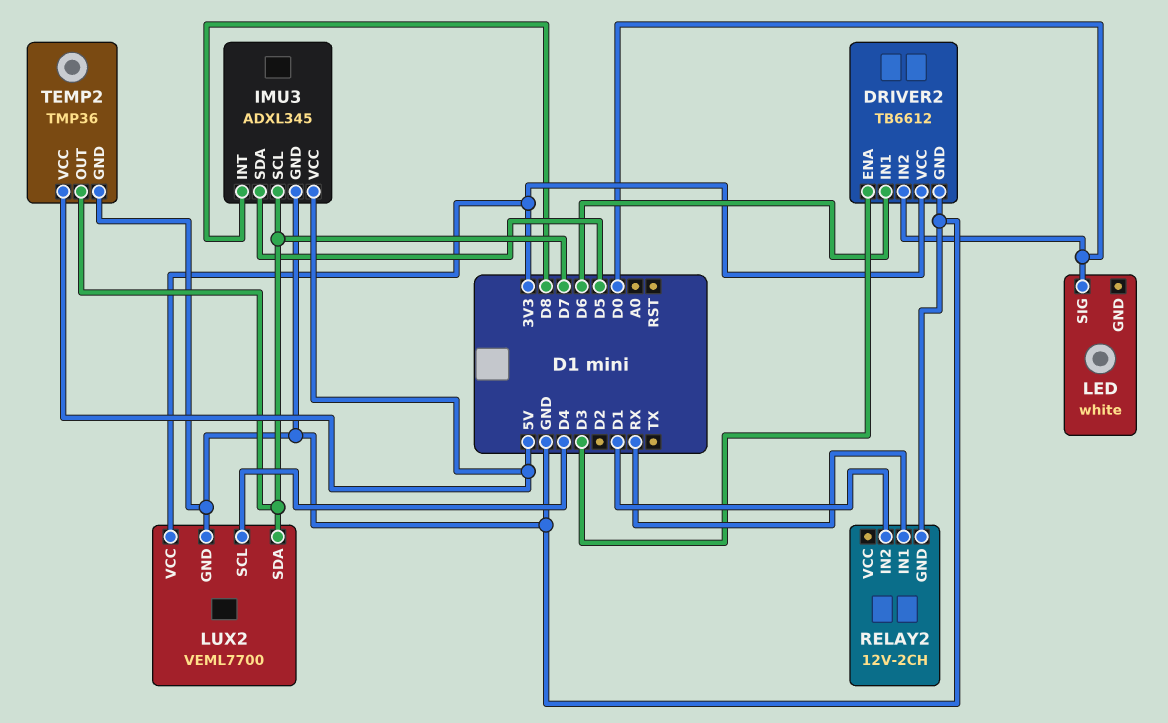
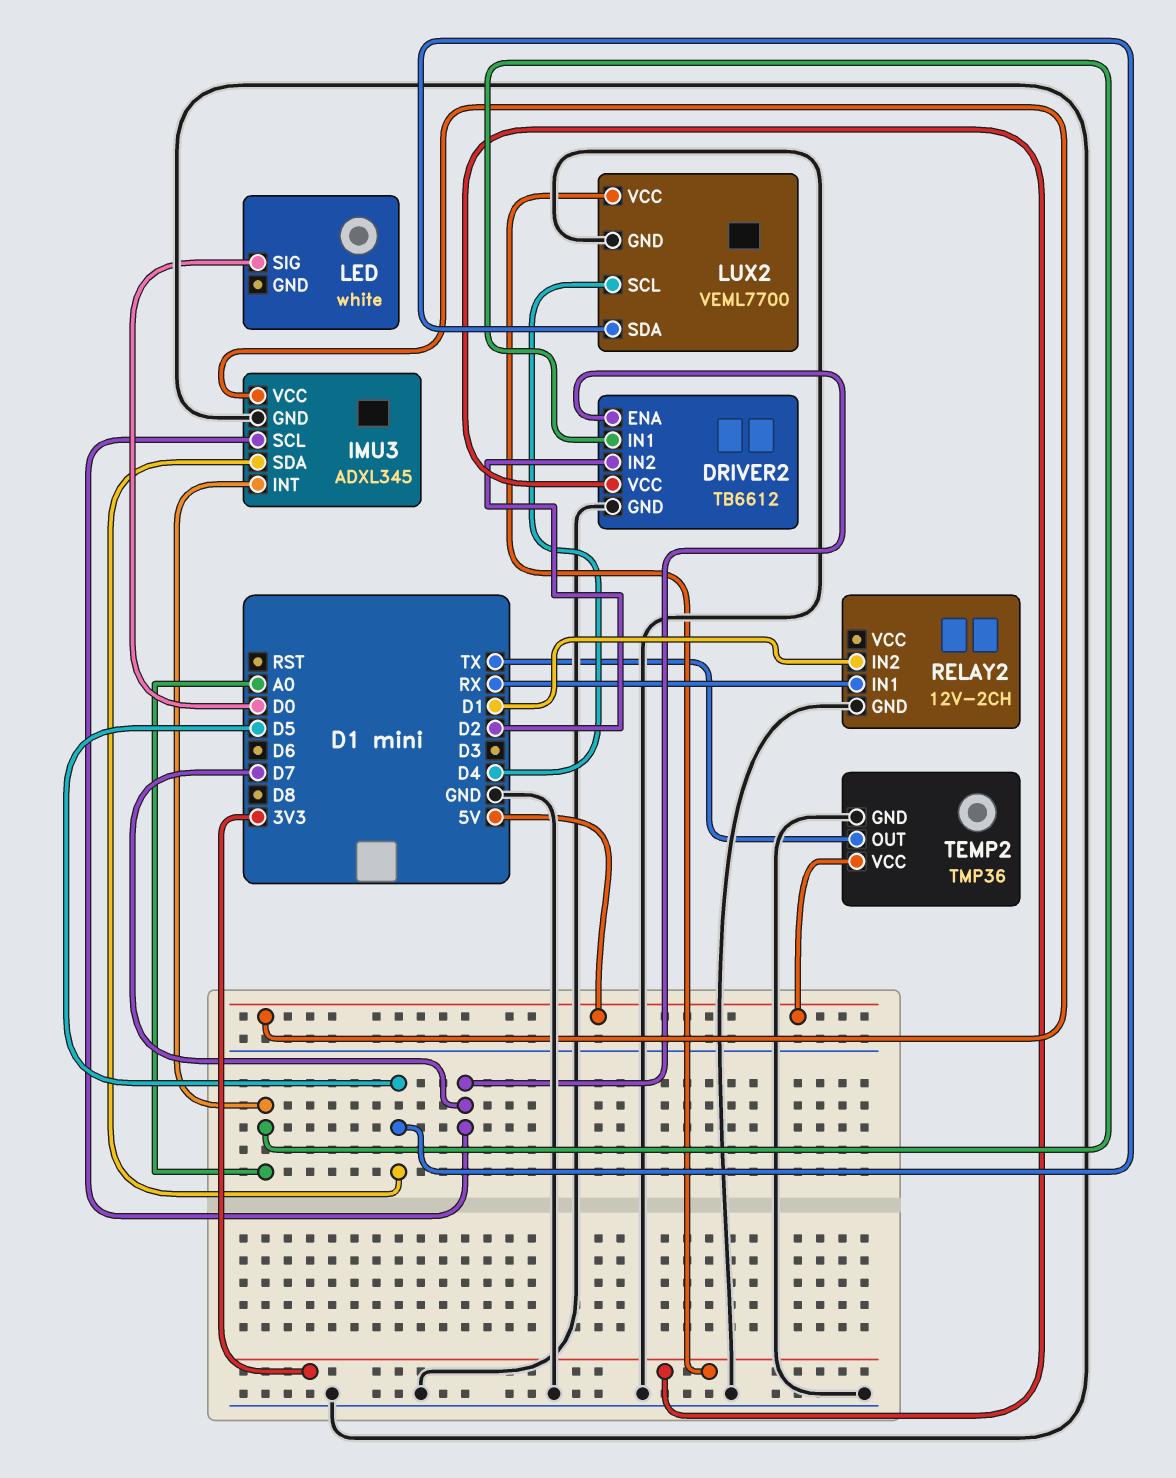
DRIVER2 pin ENA: D3 -> D7
DRIVER2 pin IN1: D6 -> A0
DRIVER2 pin IN2: D0 -> D2
IMU3 pin INT: D8 -> A0
LUX2 pin SDA: D7 -> D5
TEMP2 pin OUT: D7 -> TX

